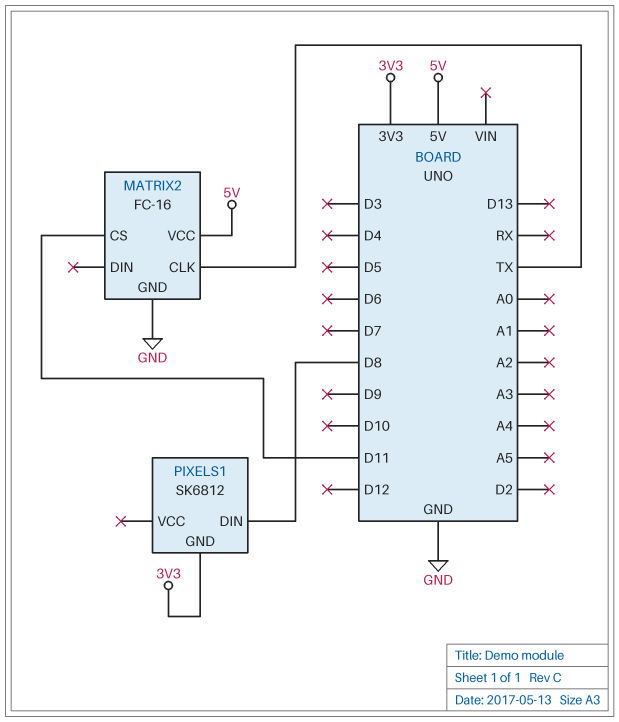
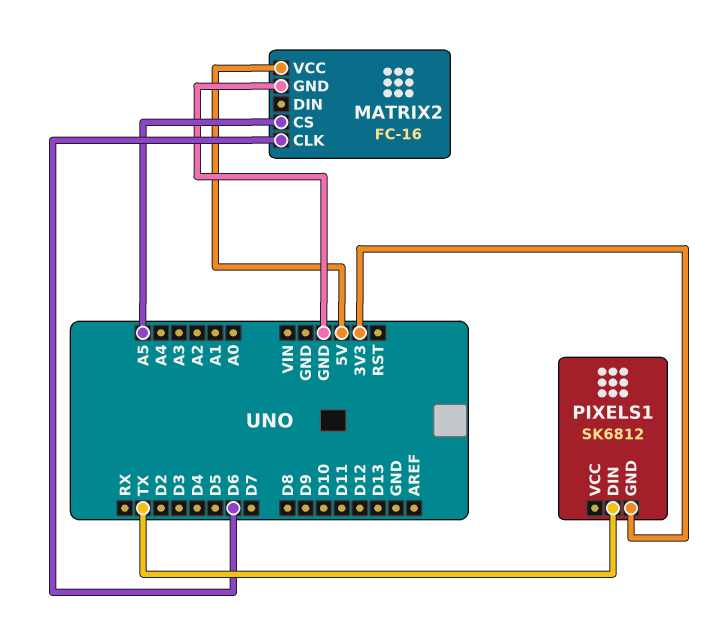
MATRIX2 pin CLK: TX -> D6
MATRIX2 pin CS: D11 -> A5
PIXELS1 pin DIN: D8 -> TX

